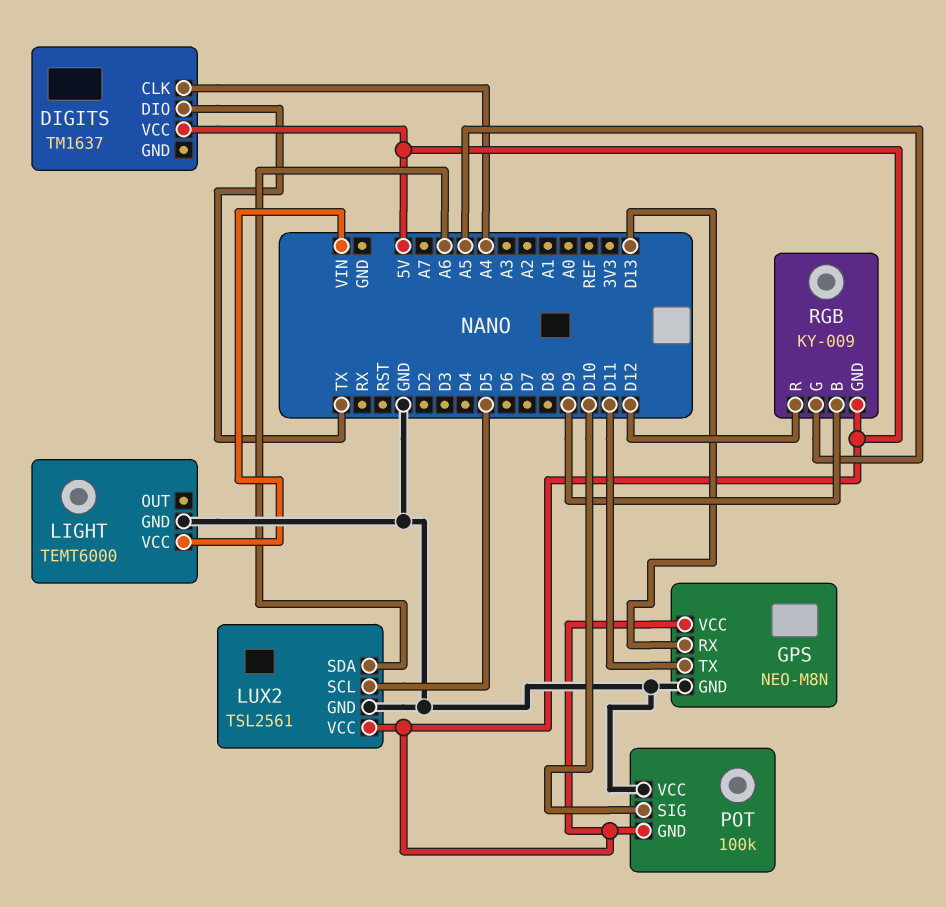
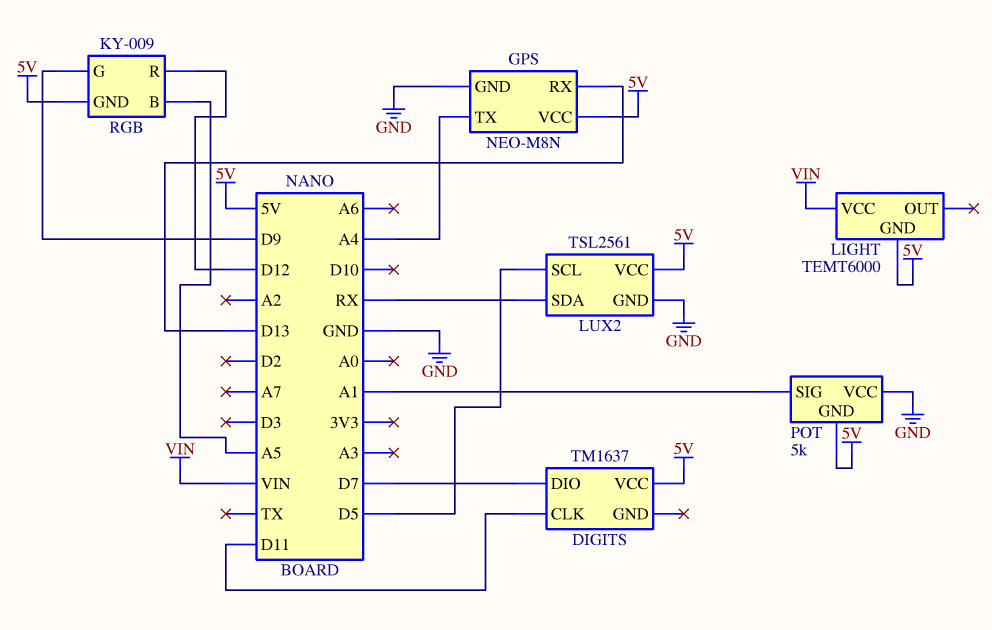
DIGITS pin CLK: A4 -> D11
DIGITS pin DIO: TX -> D7
GPS pin TX: D11 -> A4
LIGHT pin GND: GND -> 5V
LUX2 pin SDA: A6 -> RX
POT: 100k -> 5k
POT pin SIG: D10 -> A1
RGB pin B: D9 -> A5
RGB pin G: A5 -> D9

